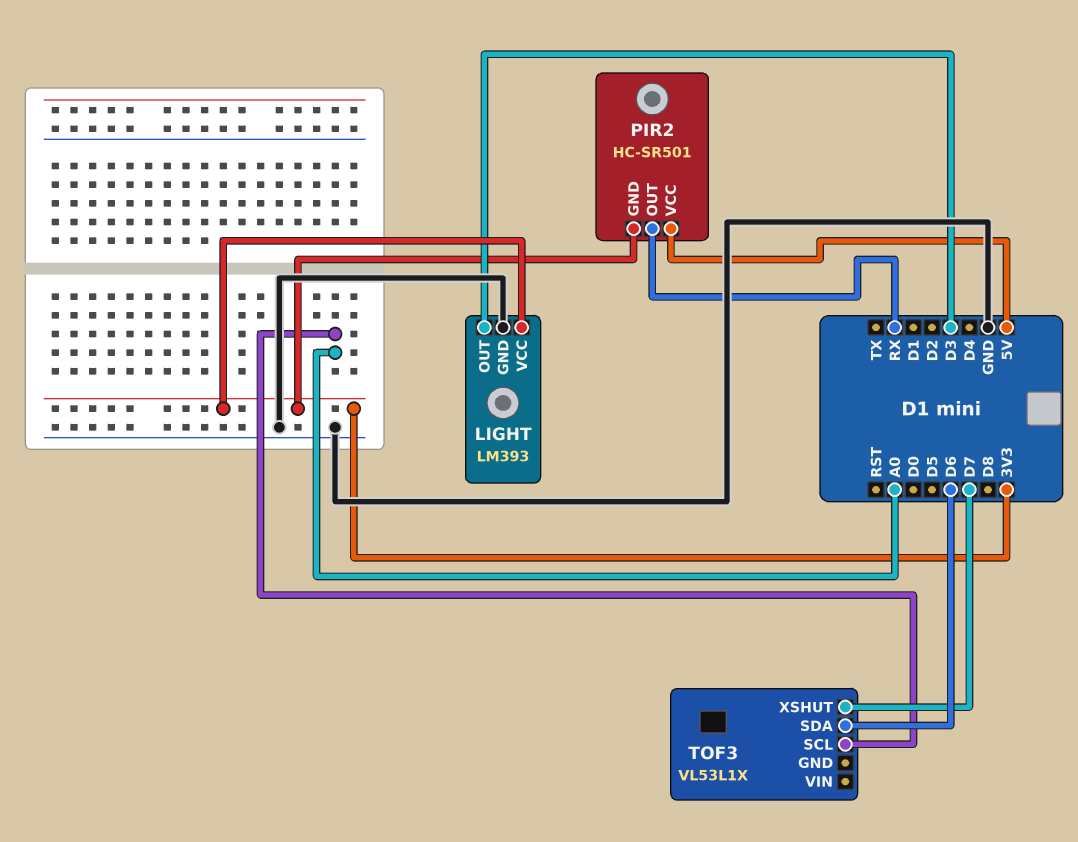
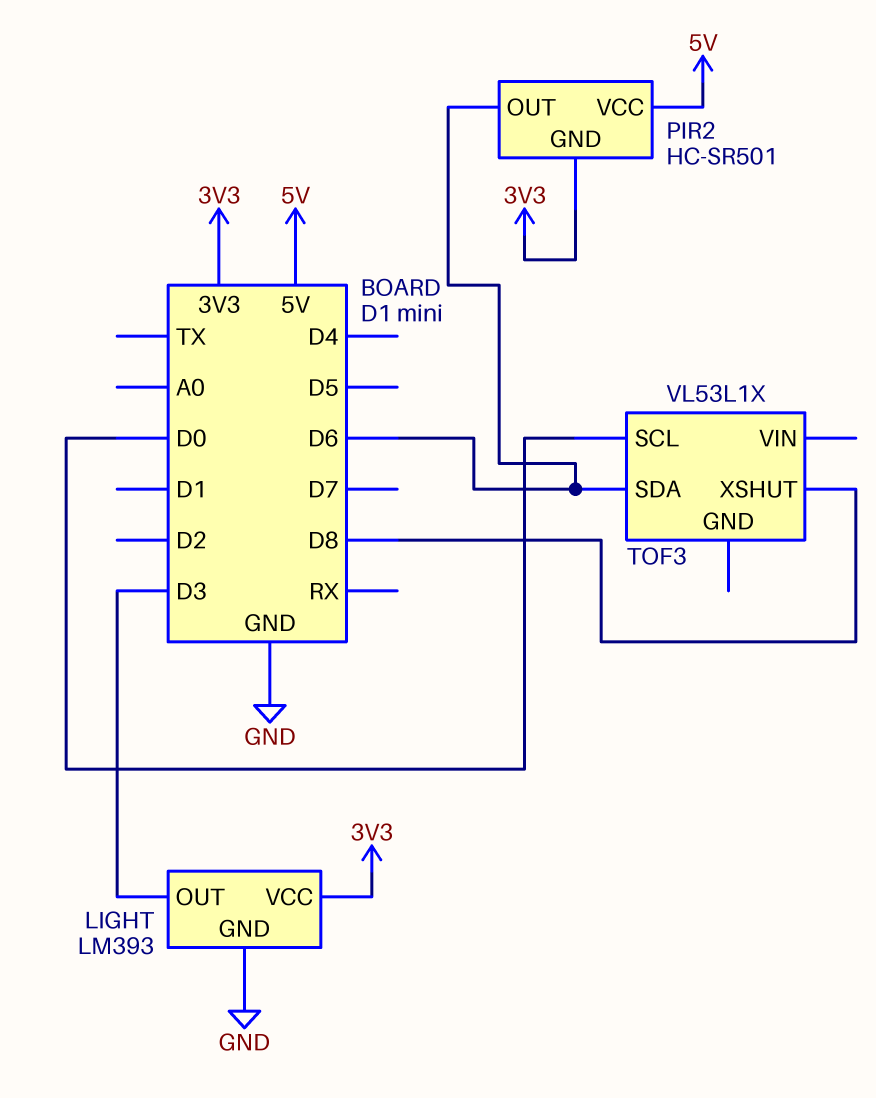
PIR2 pin OUT: RX -> D6
TOF3 pin SCL: A0 -> D0
TOF3 pin XSHUT: D7 -> D8

